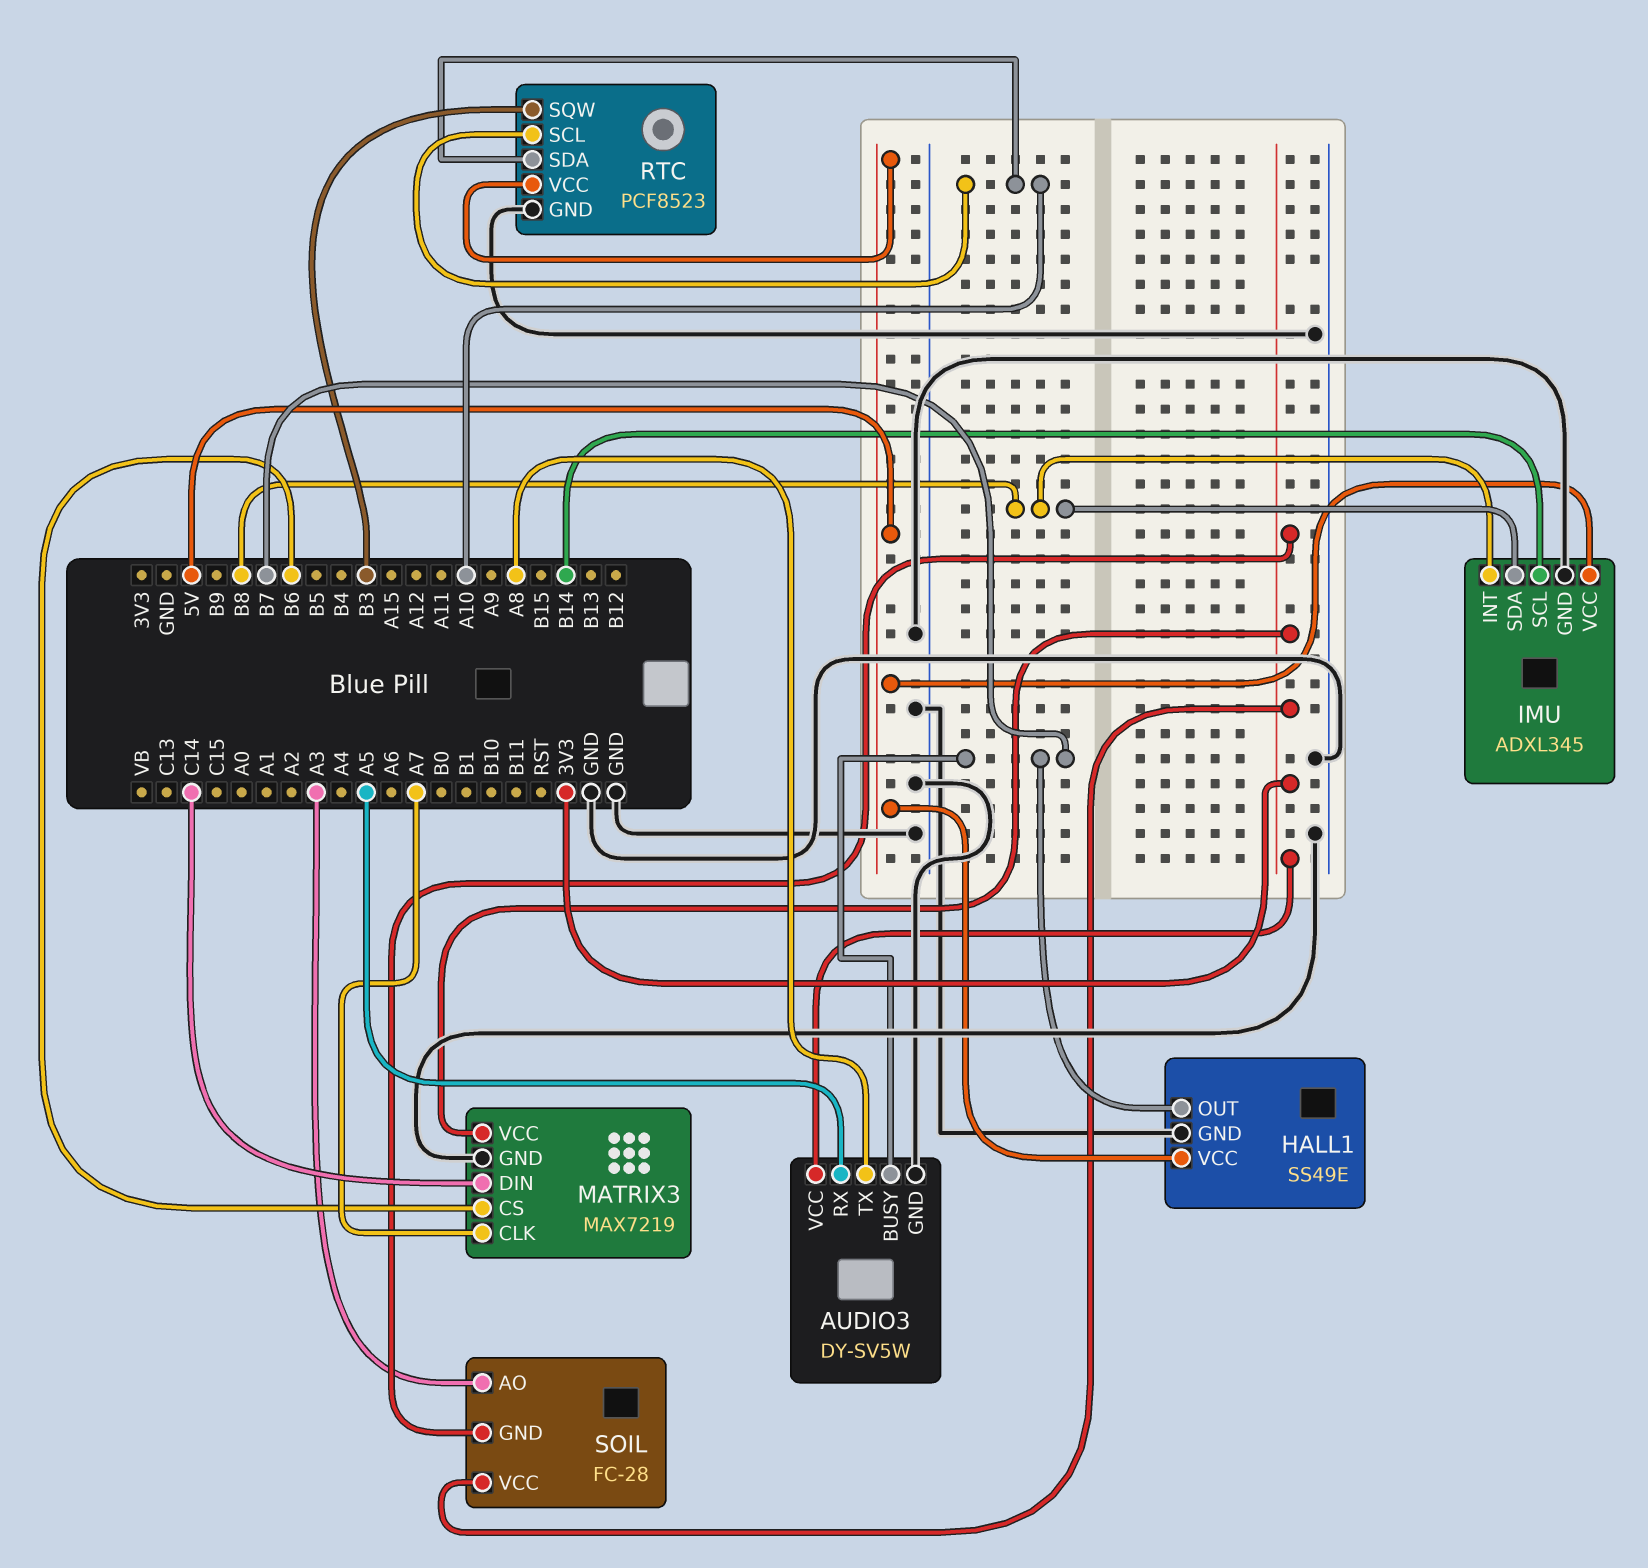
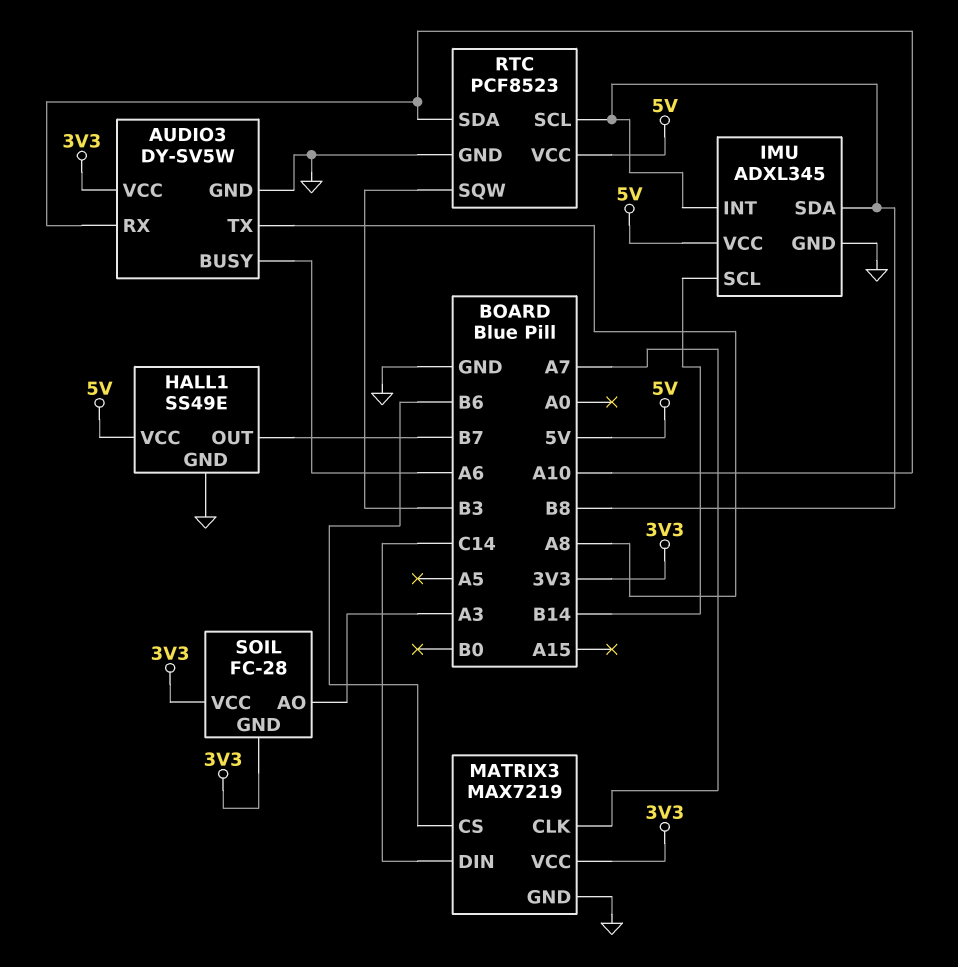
AUDIO3 pin BUSY: B7 -> A6
AUDIO3 pin RX: A5 -> A10
RTC pin SCL: A10 -> B8

